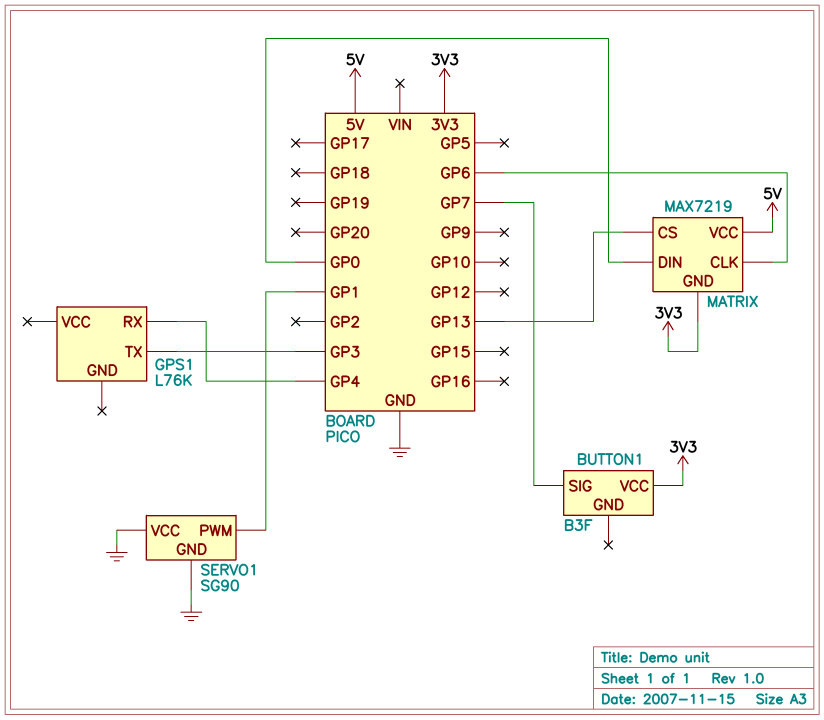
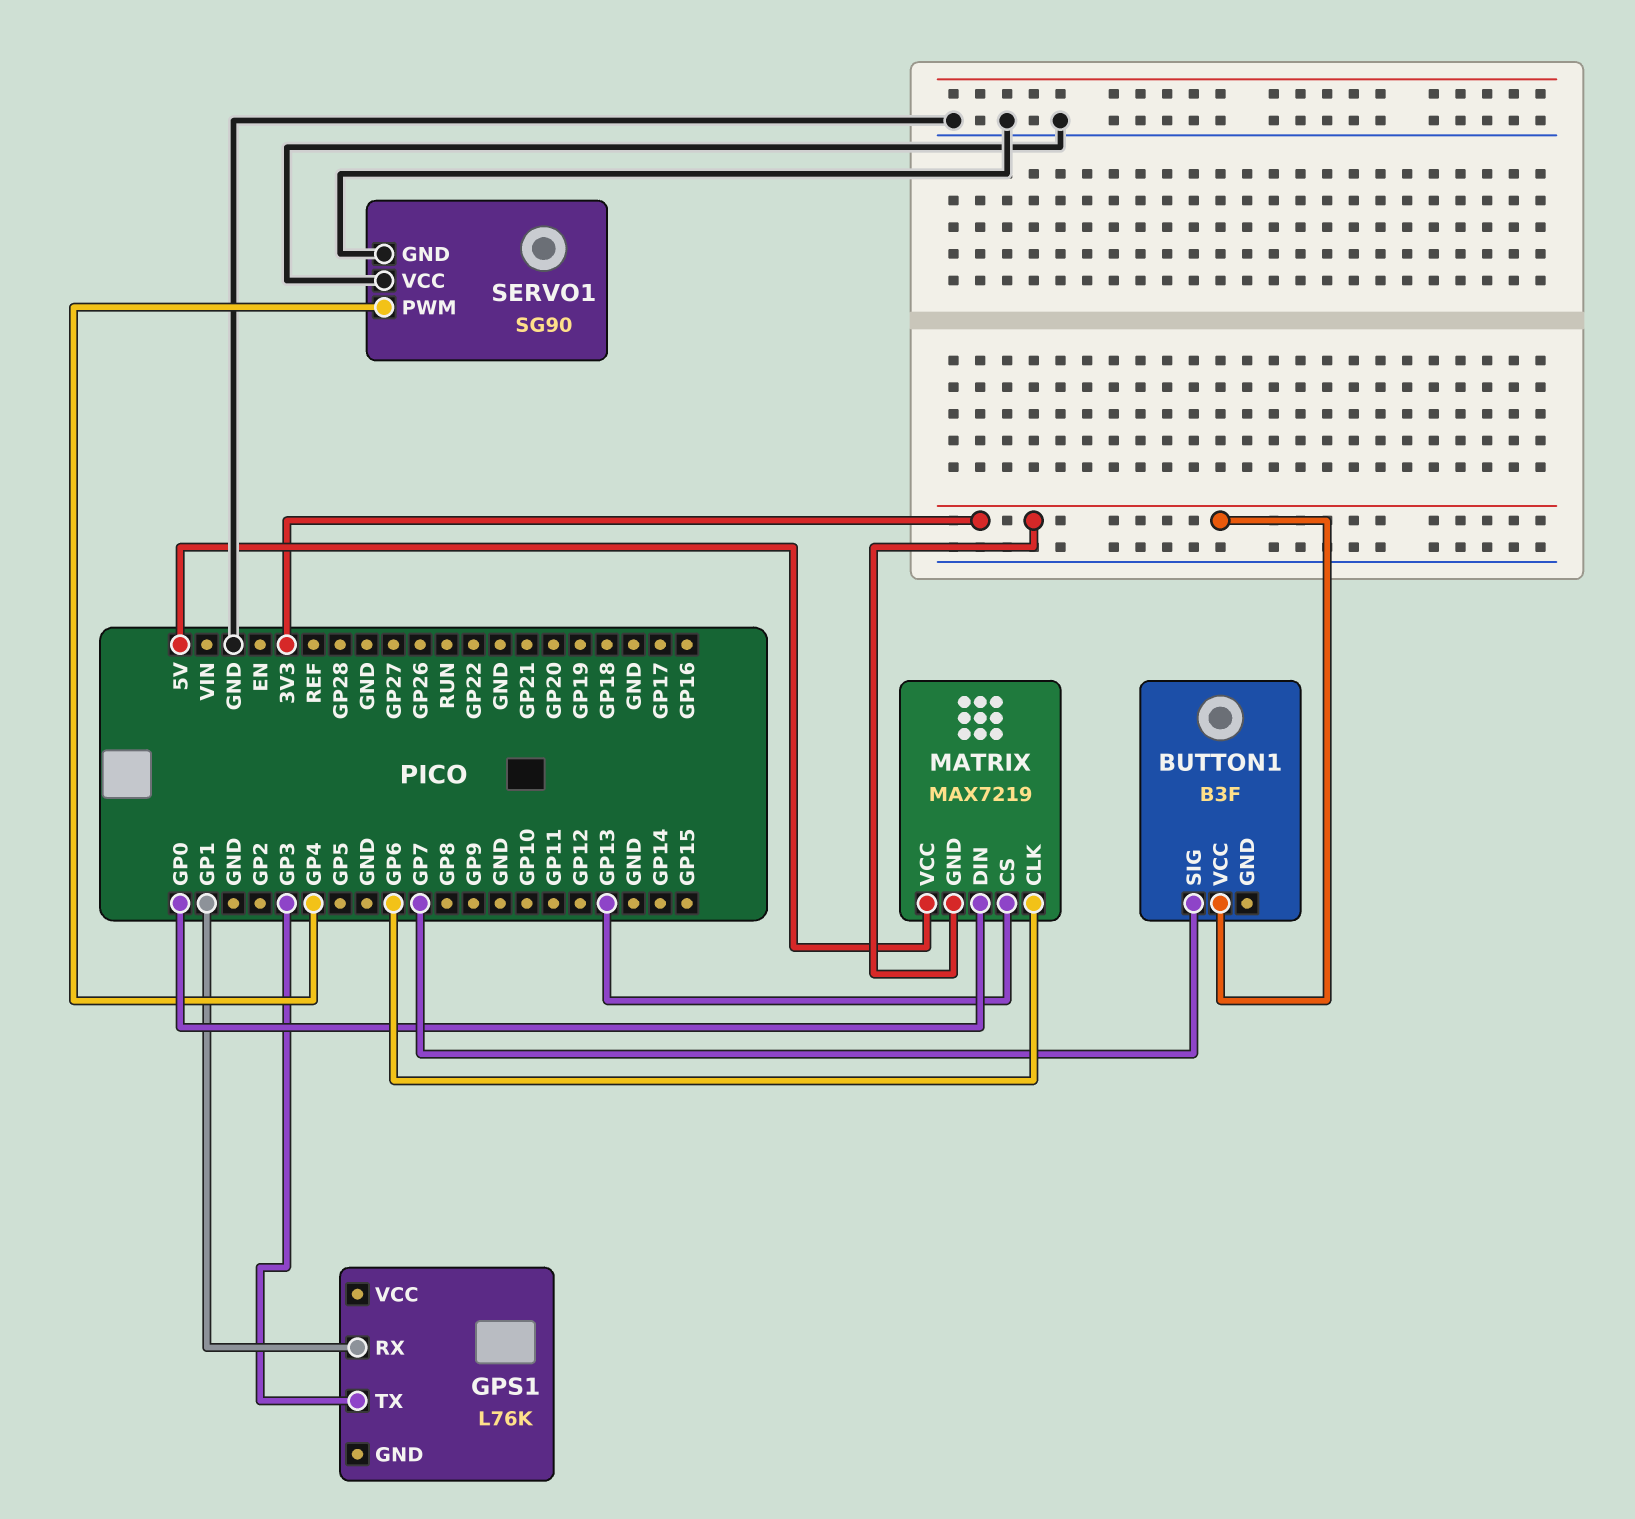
GPS1 pin RX: GP4 -> GP1
SERVO1 pin PWM: GP1 -> GP4

